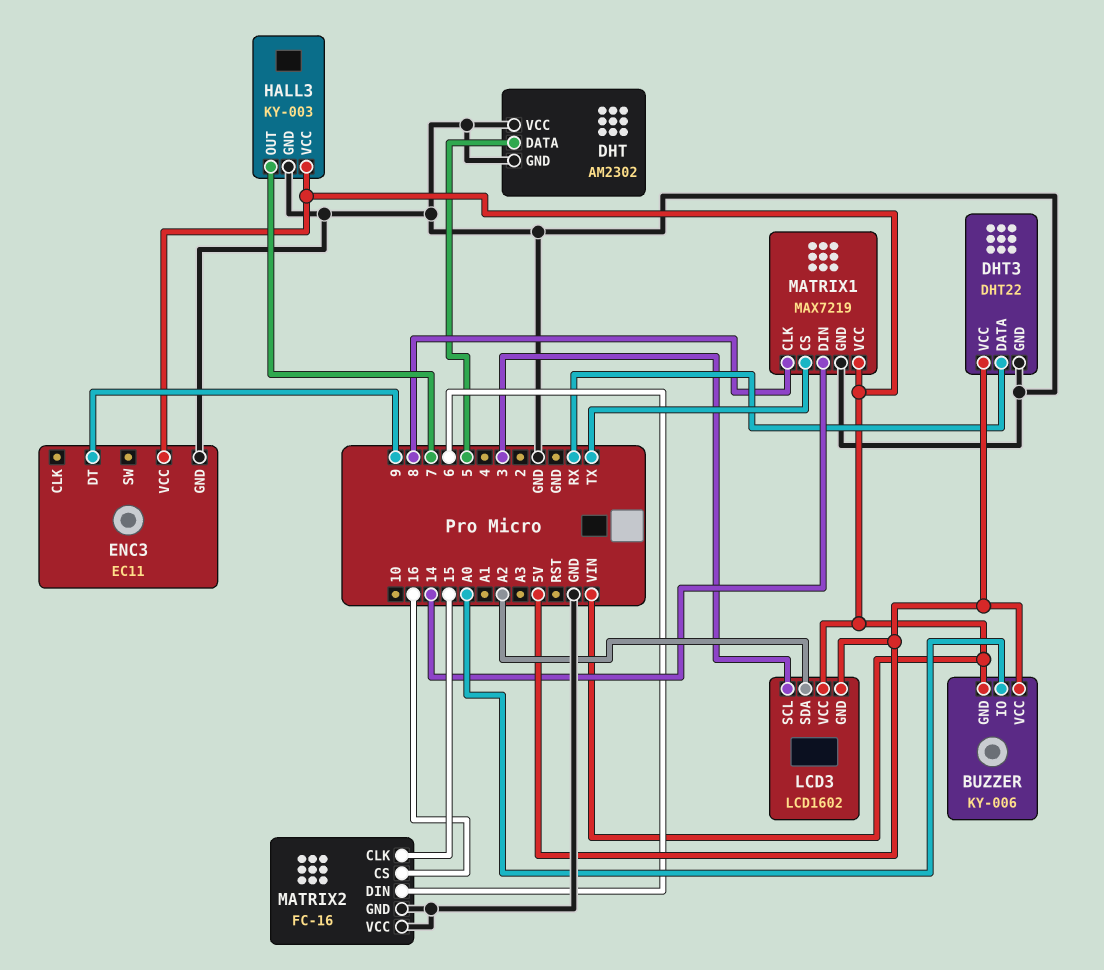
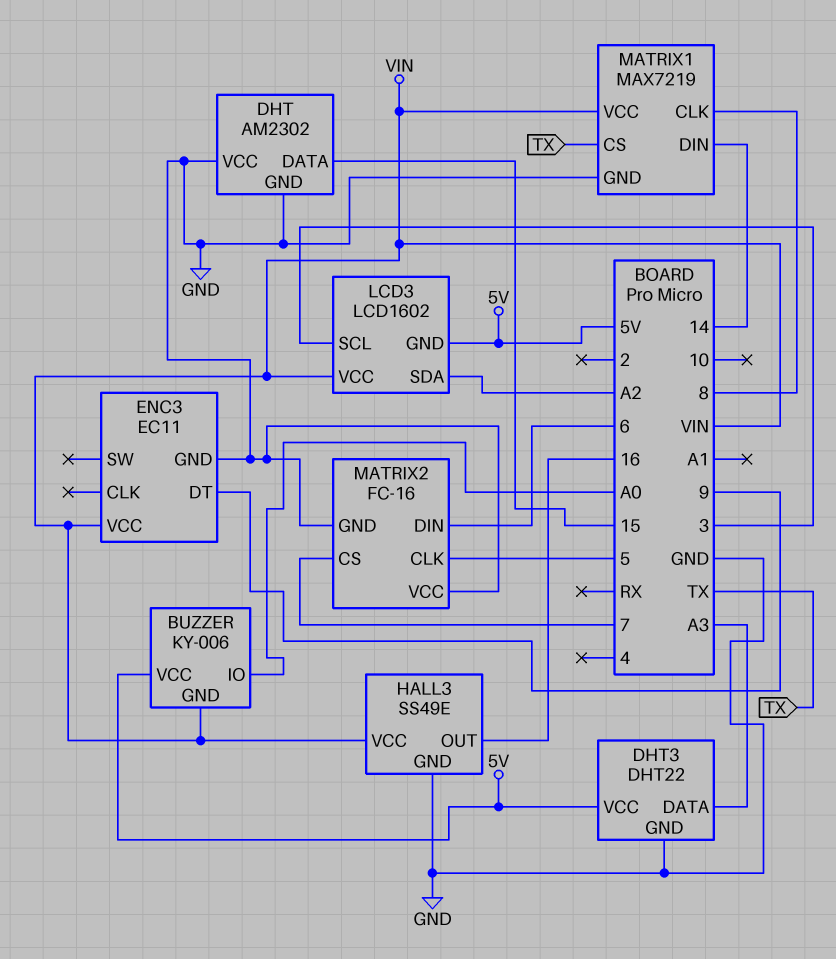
DHT pin DATA: 5 -> 15
DHT3 pin DATA: RX -> A3
HALL3: KY-003 -> SS49E
HALL3 pin OUT: 7 -> 16
MATRIX2 pin CLK: 15 -> 5
MATRIX2 pin CS: 16 -> 7

